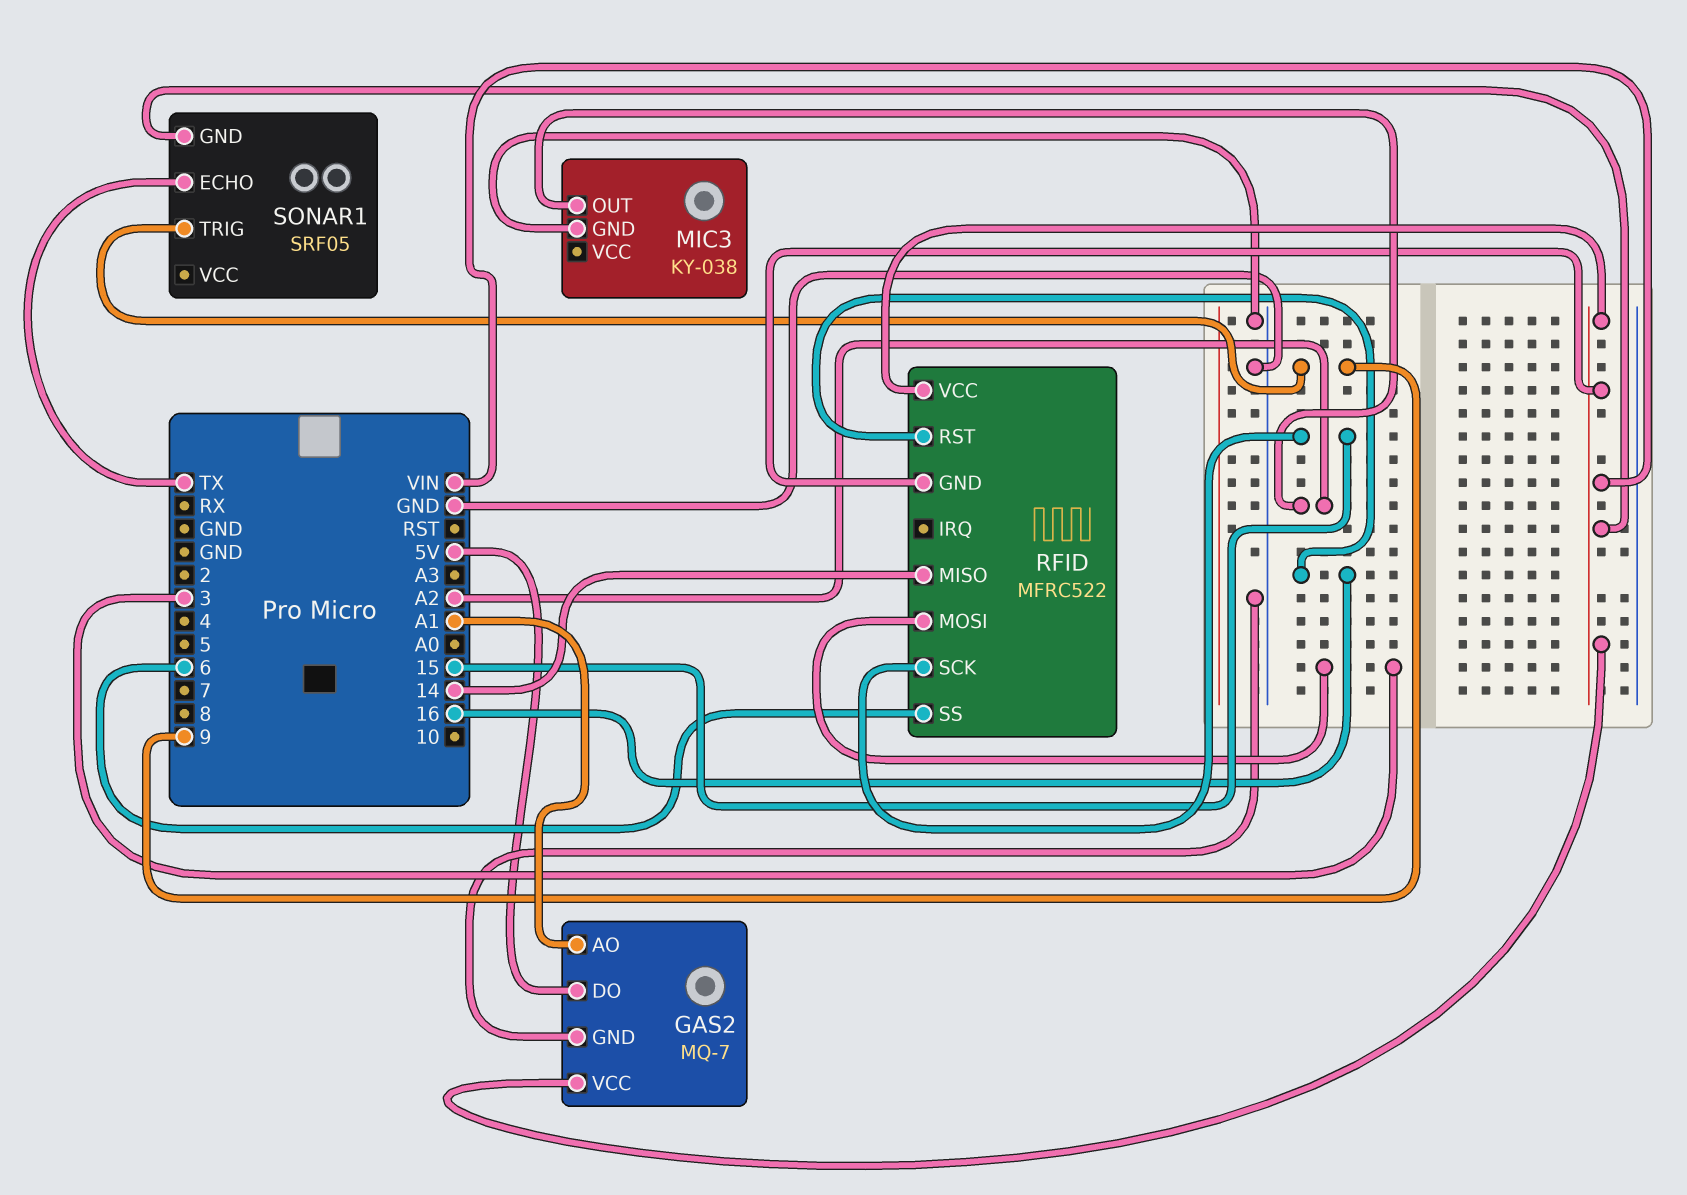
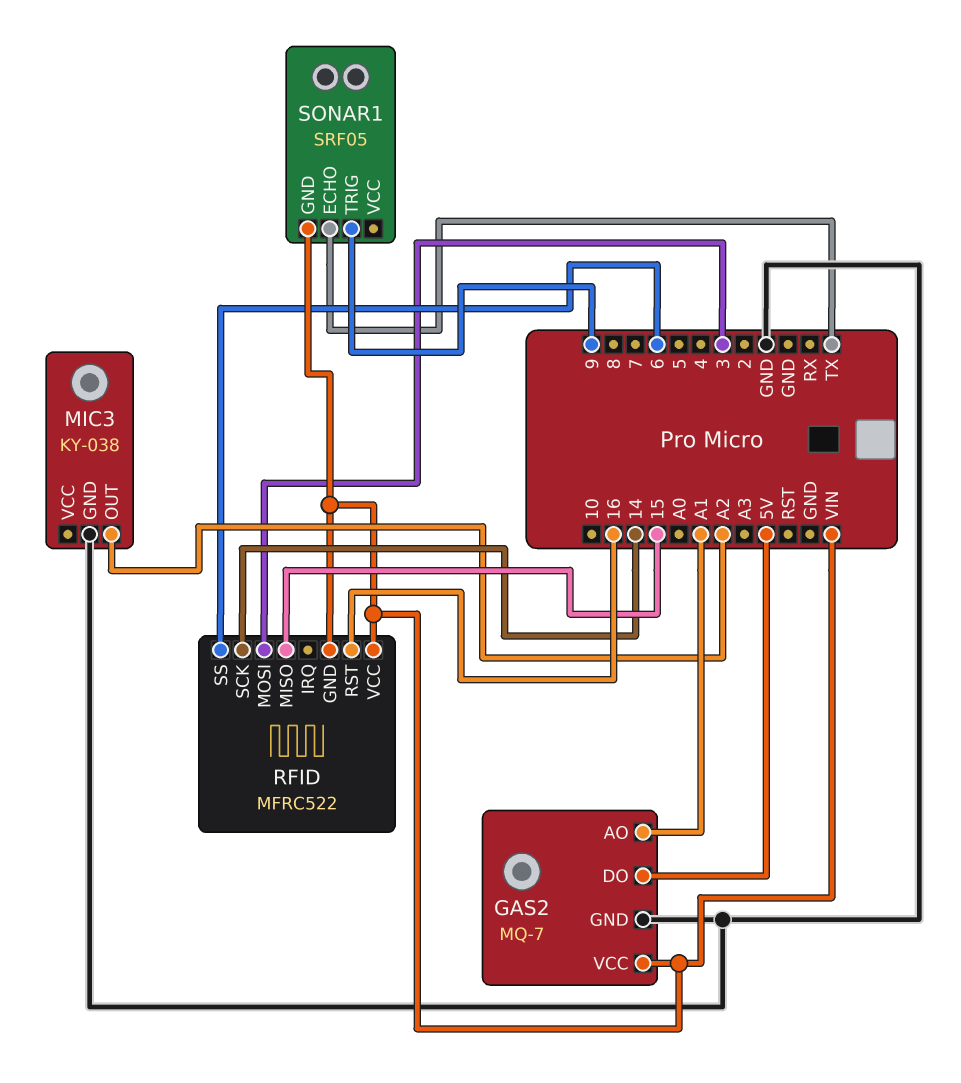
RFID pin MISO: 14 -> 15
RFID pin SCK: 15 -> 14

